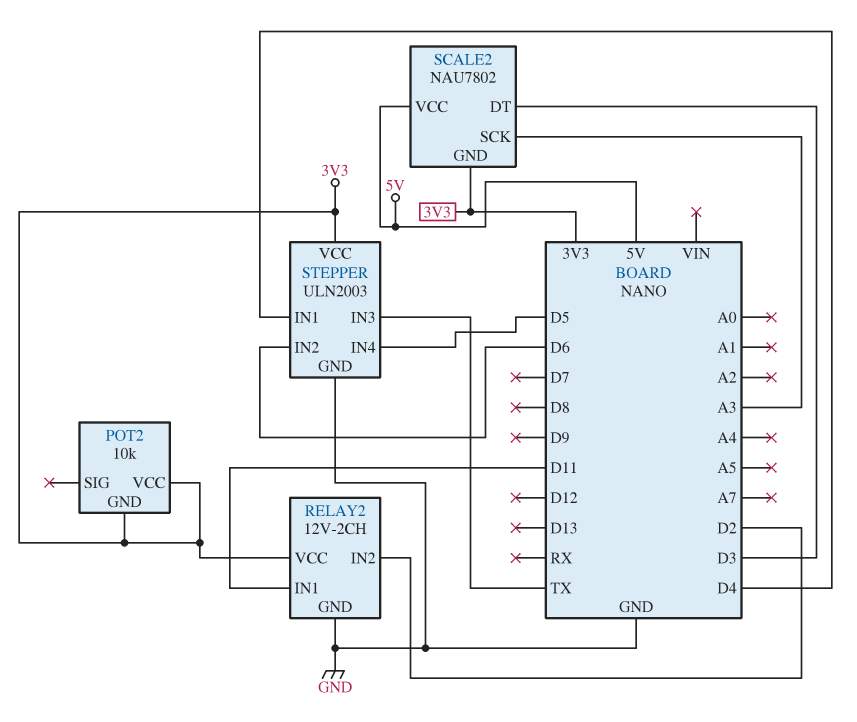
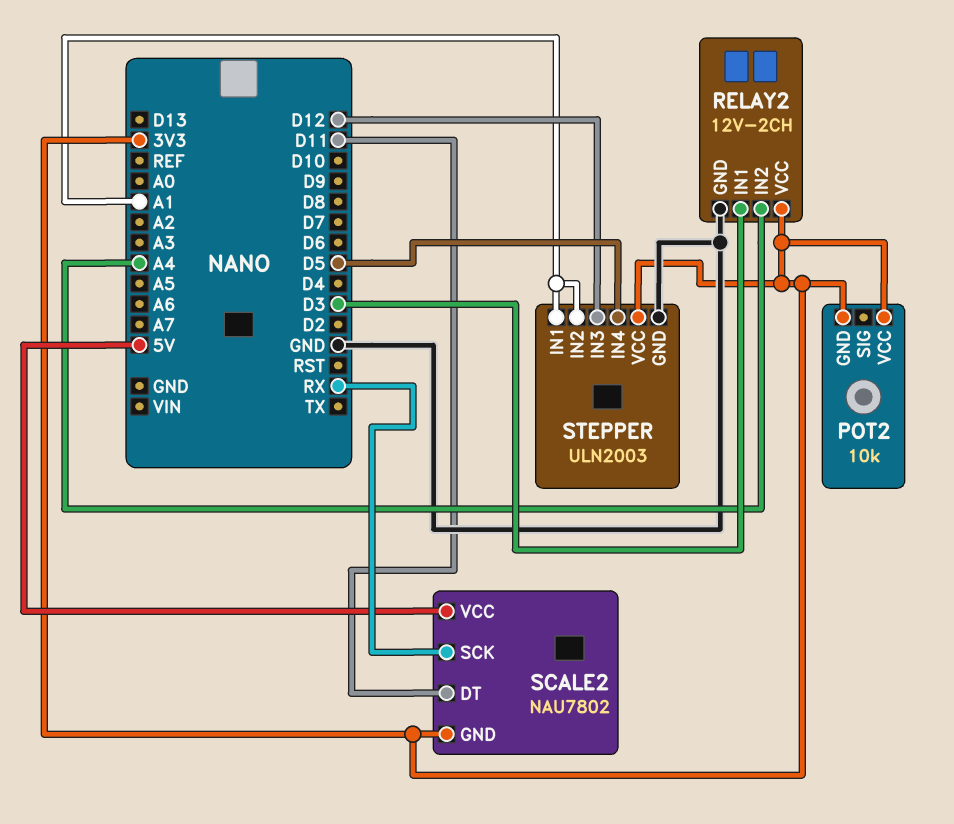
RELAY2 pin IN1: D11 -> D3
RELAY2 pin IN2: D2 -> A4
SCALE2 pin DT: D3 -> D11
SCALE2 pin SCK: A3 -> RX
STEPPER pin IN1: D4 -> A1
STEPPER pin IN2: D6 -> A1
STEPPER pin IN3: TX -> D12

